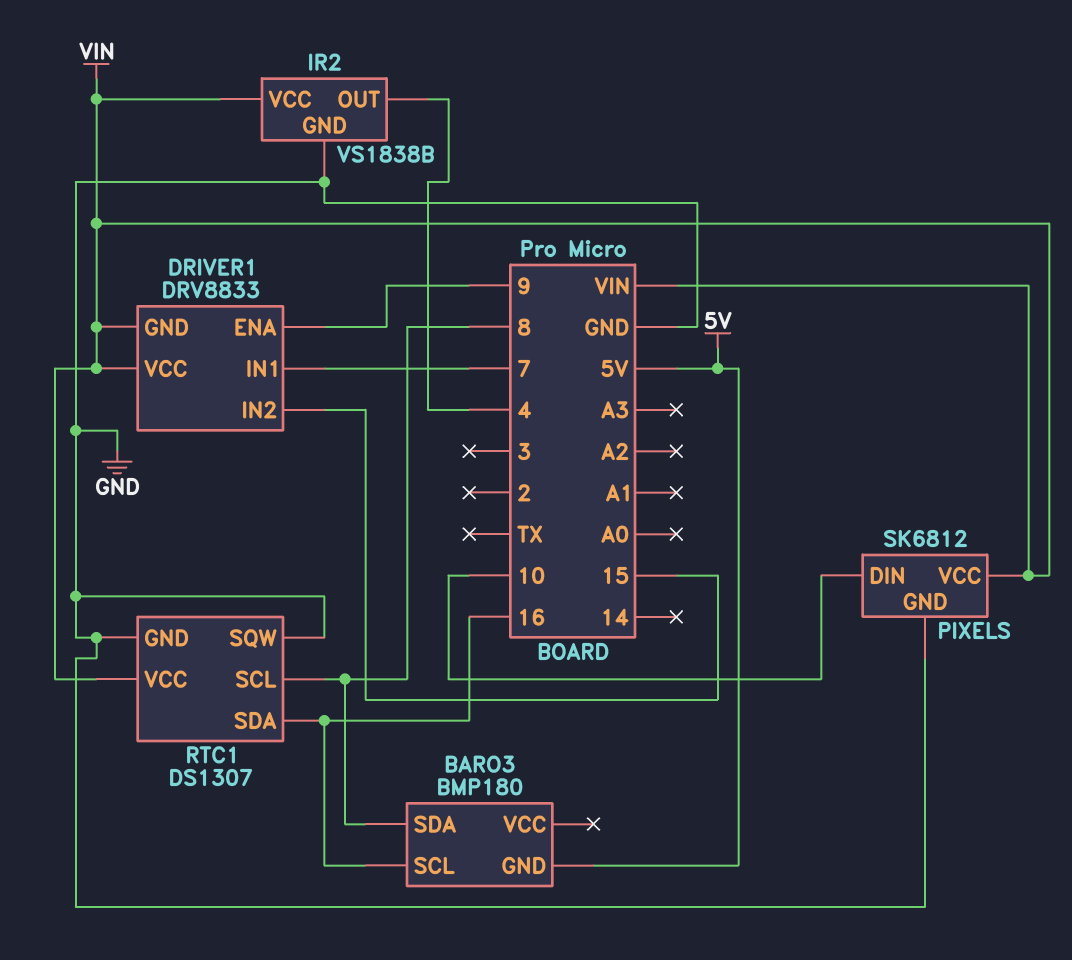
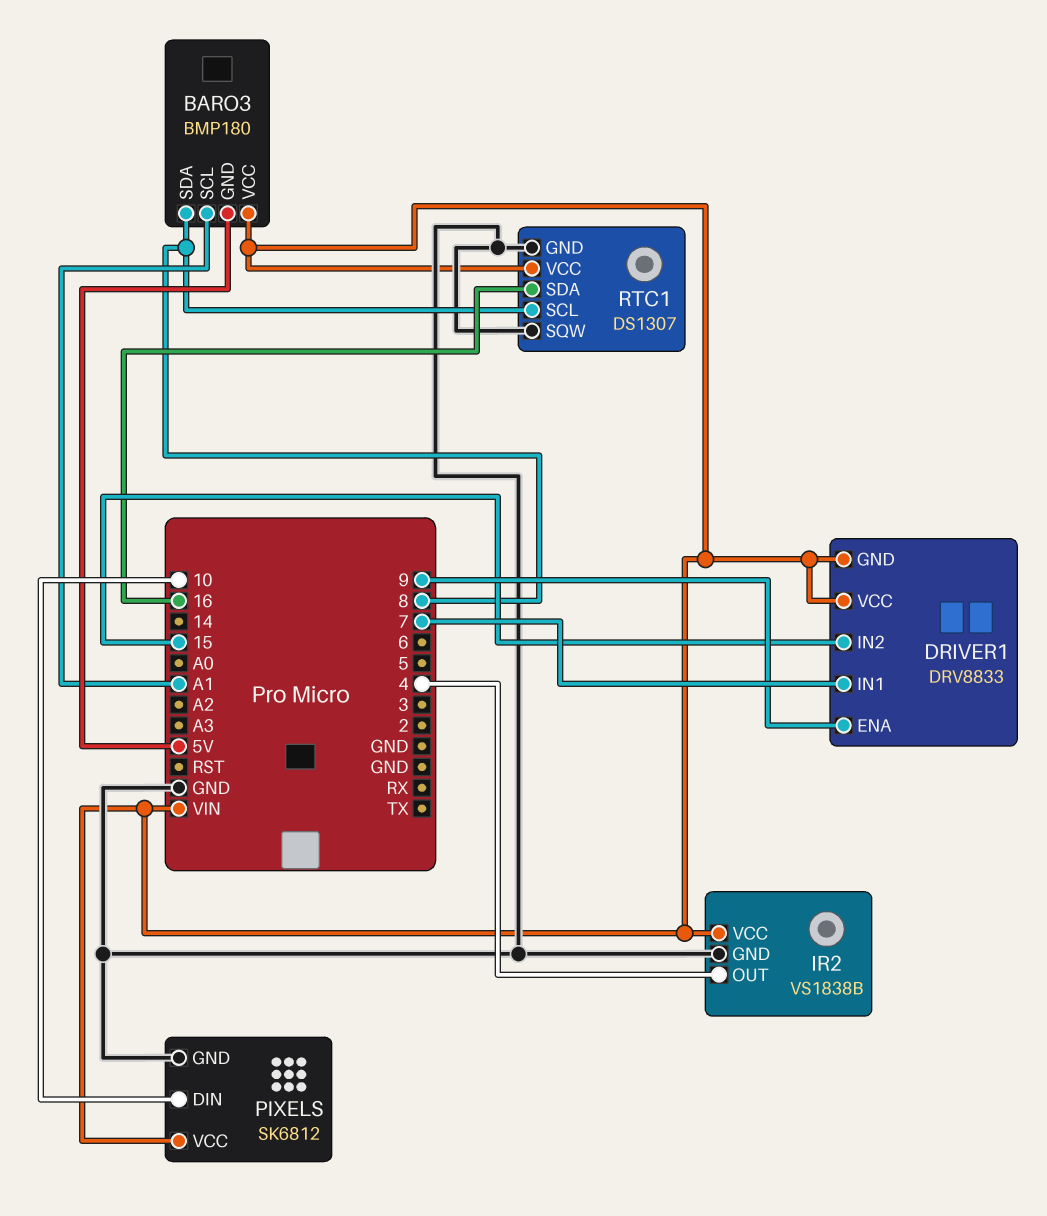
BARO3 pin SCL: 16 -> A1
BARO3 pin VCC: none -> VIN

